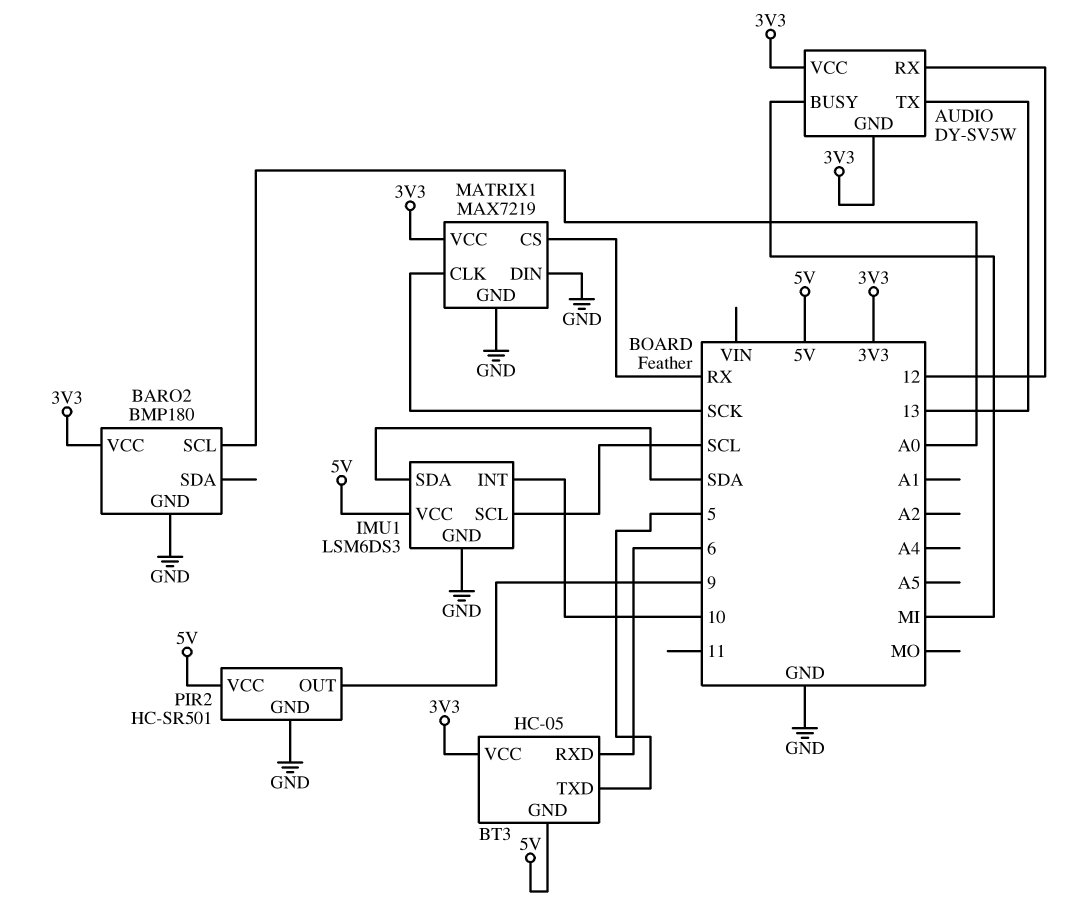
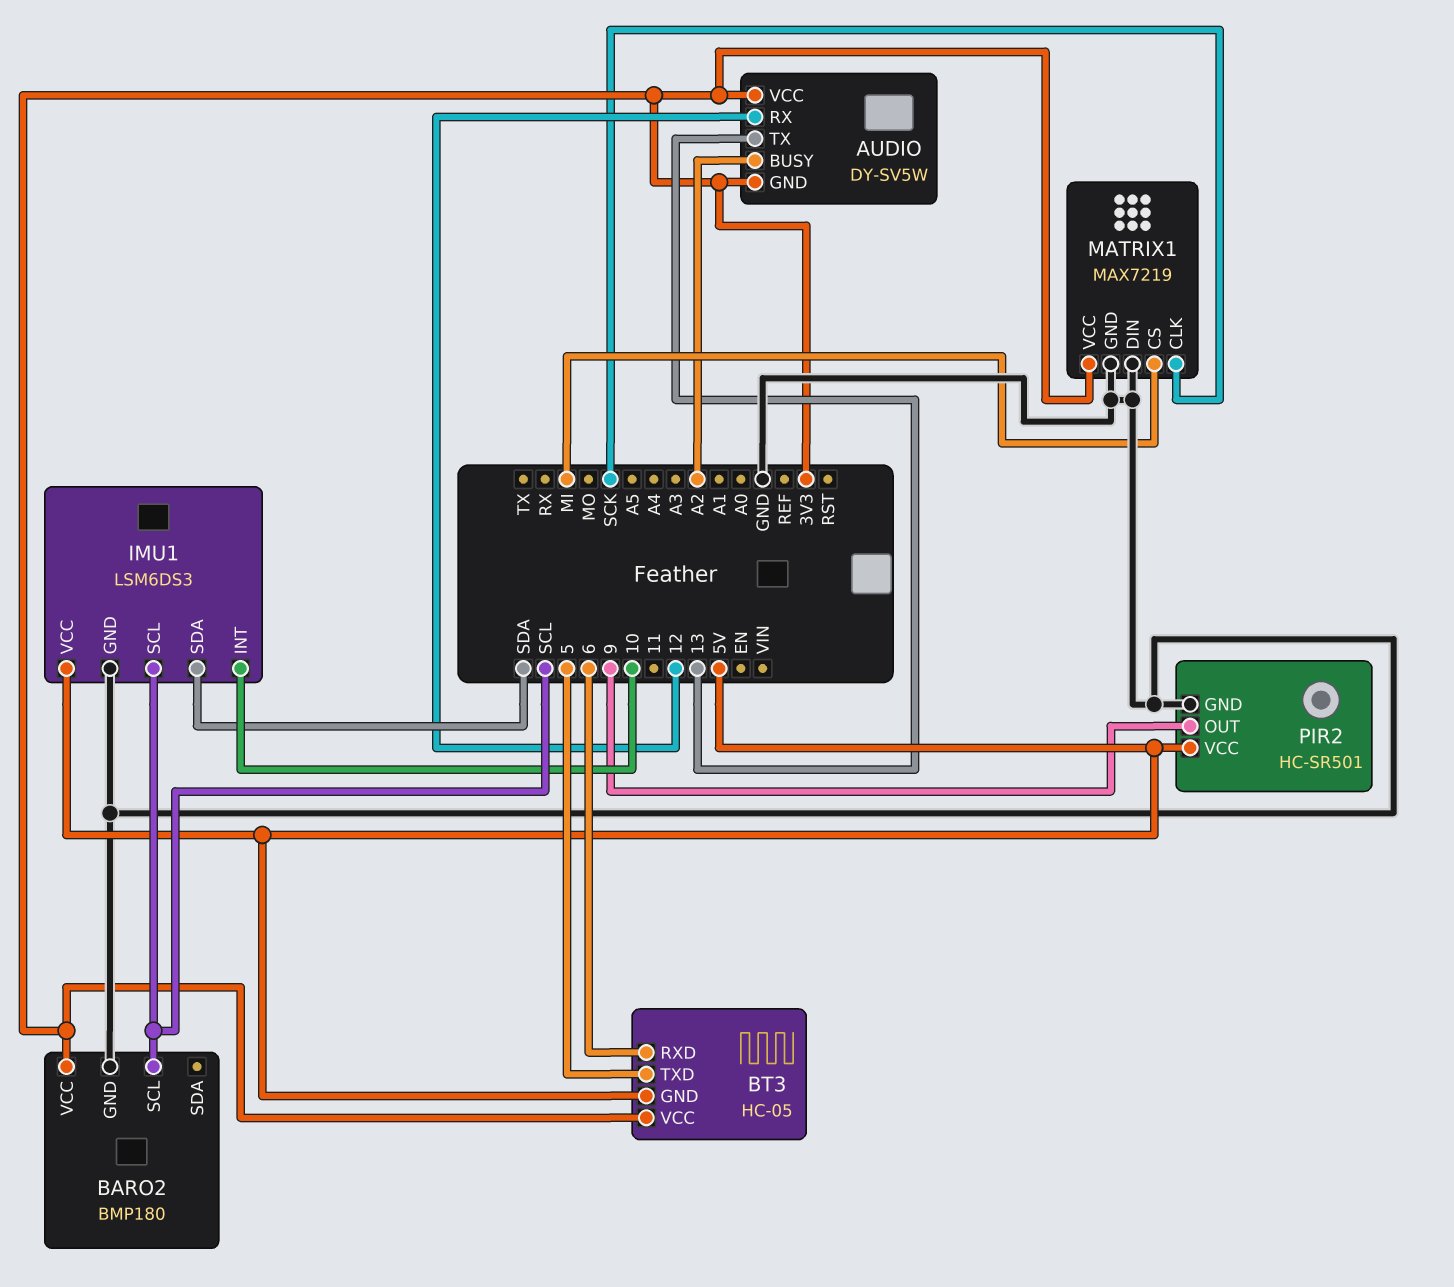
AUDIO pin BUSY: MI -> A2
BARO2 pin SCL: A0 -> SCL
MATRIX1 pin CS: RX -> MI

